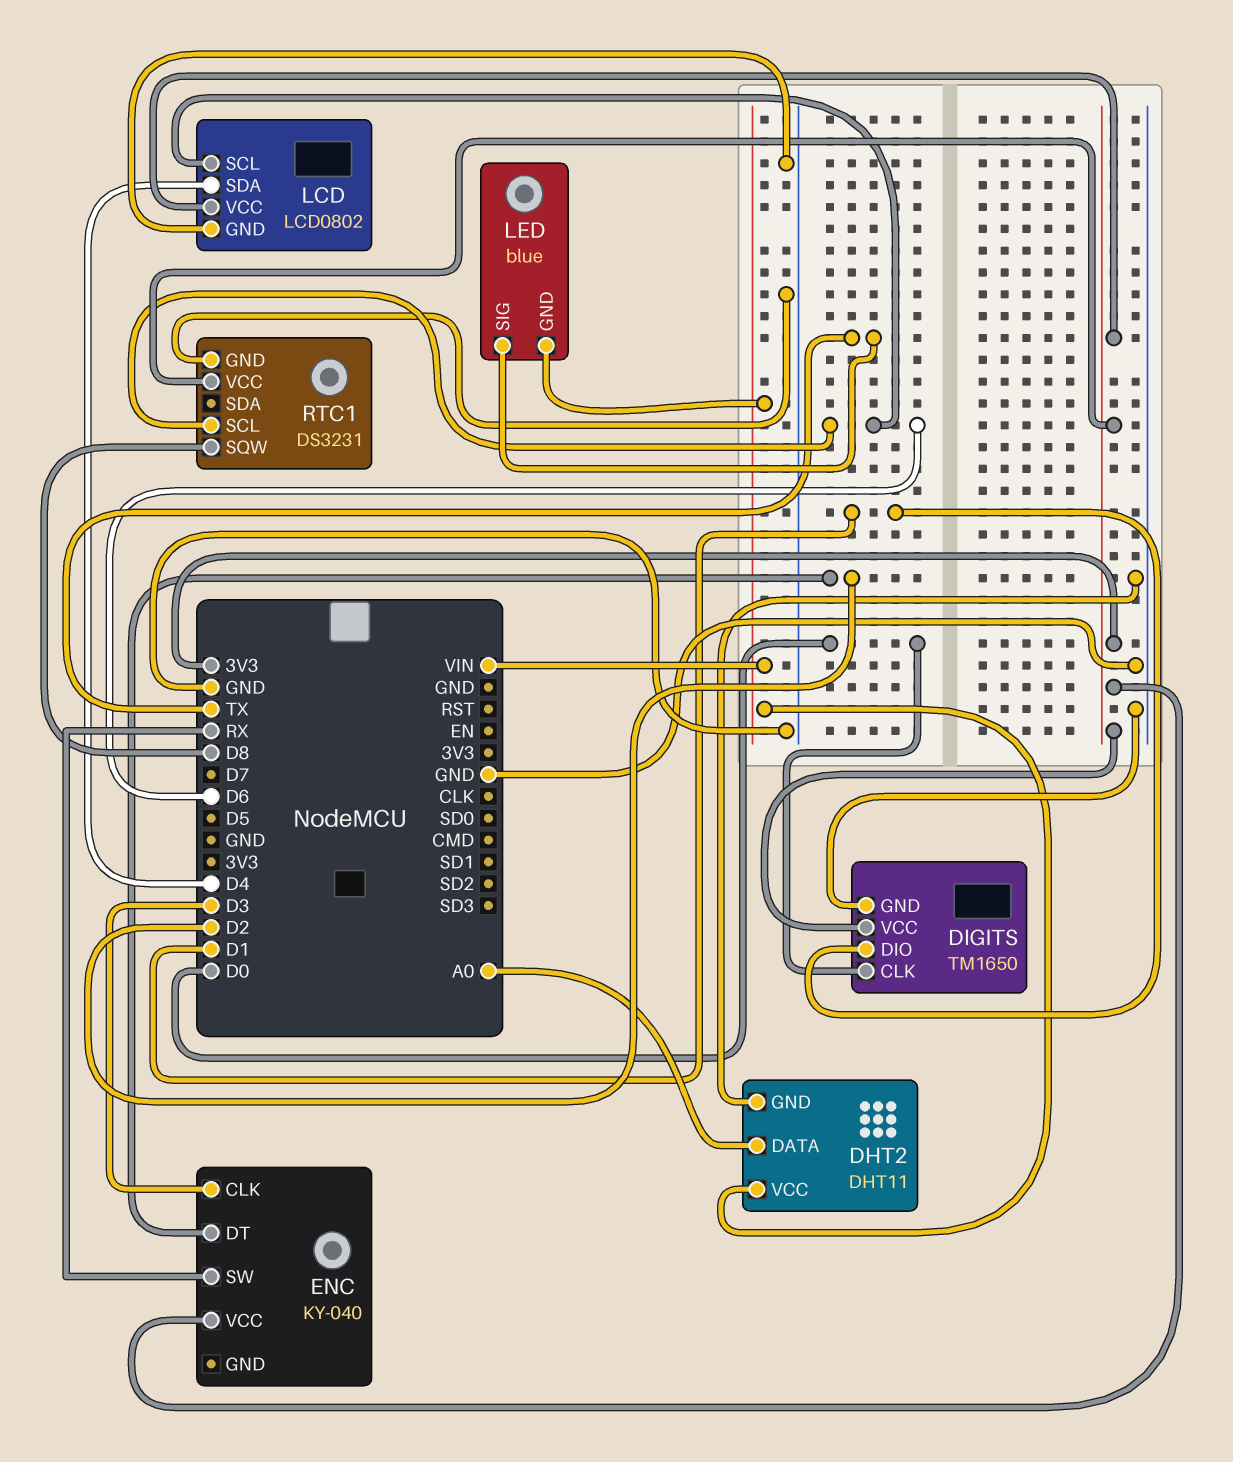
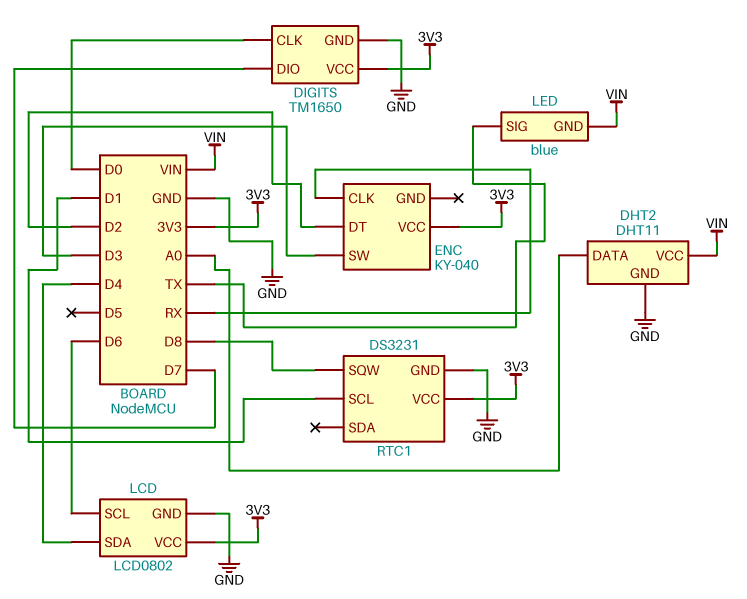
DIGITS pin DIO: D1 -> D7
ENC pin CLK: D3 -> RX
ENC pin SW: RX -> D3
RTC1 pin SCL: D6 -> D1

